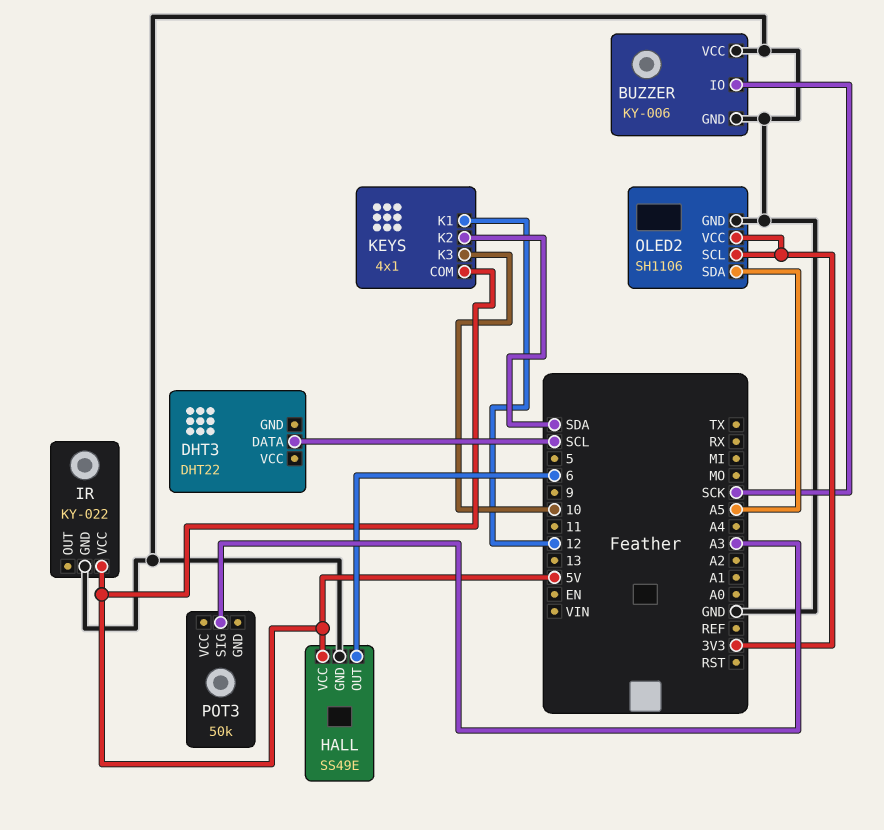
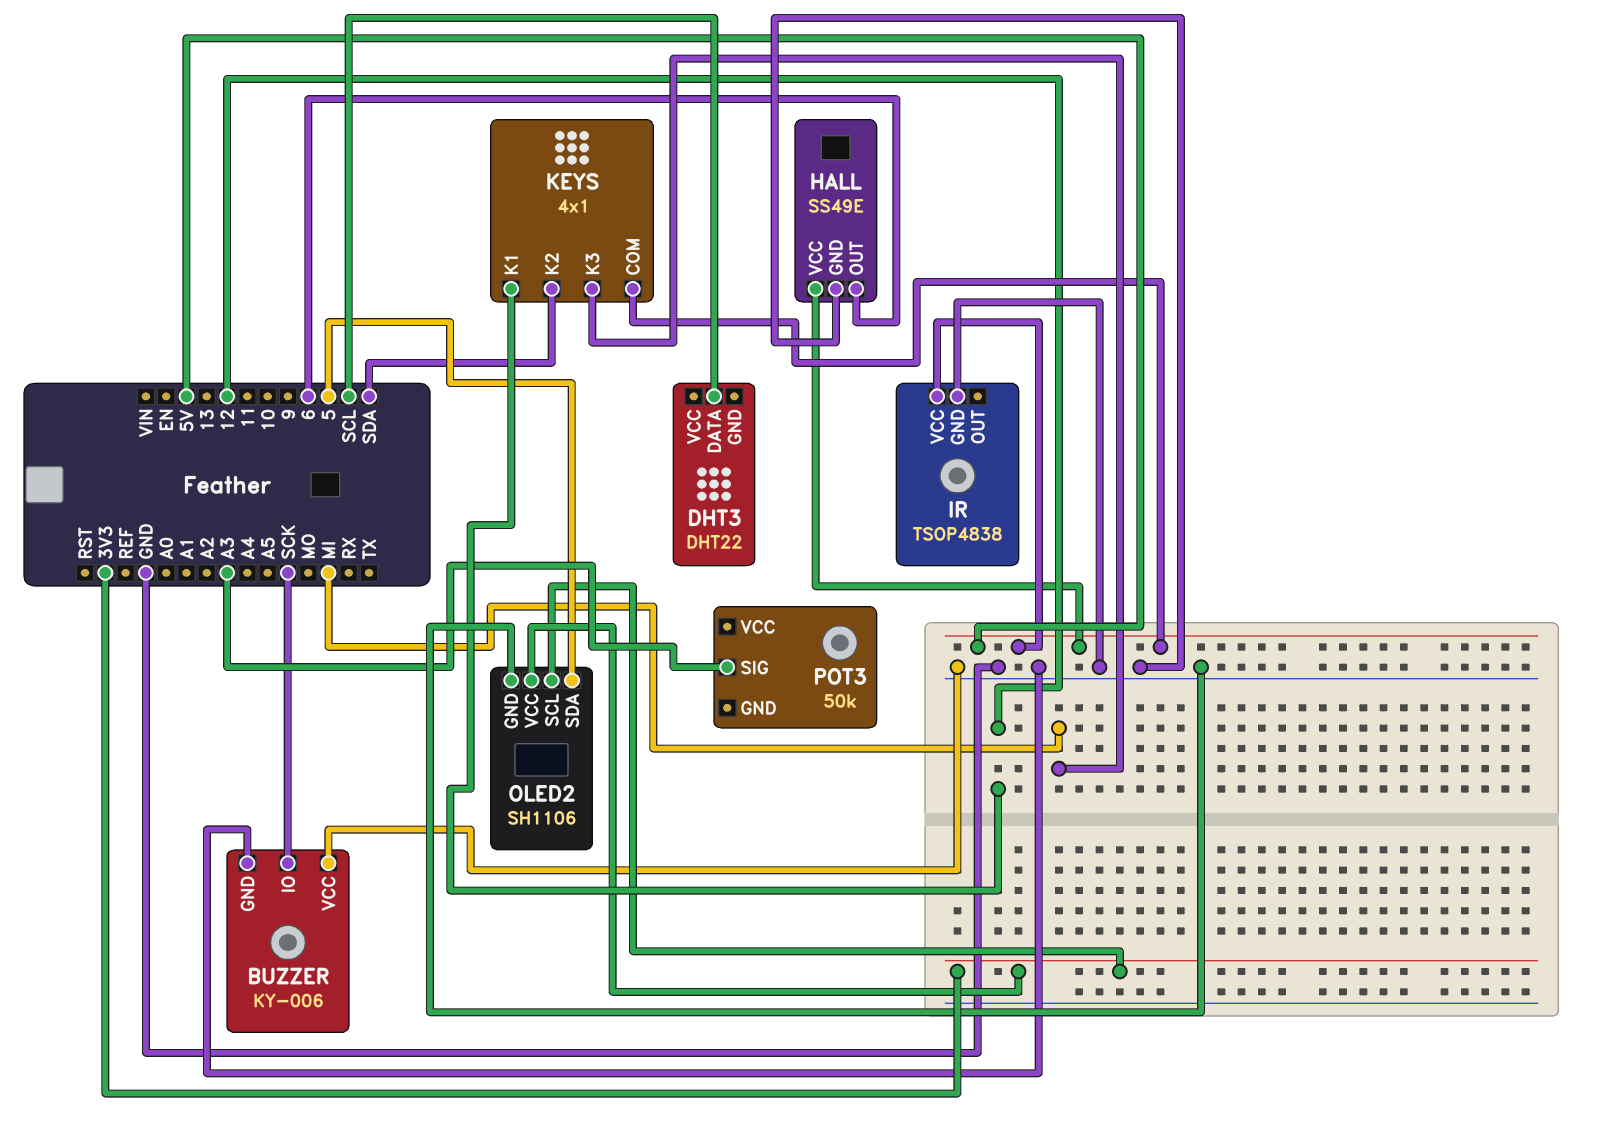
IR: KY-022 -> TSOP4838
KEYS pin K3: 10 -> MI
OLED2 pin SDA: A5 -> 5

